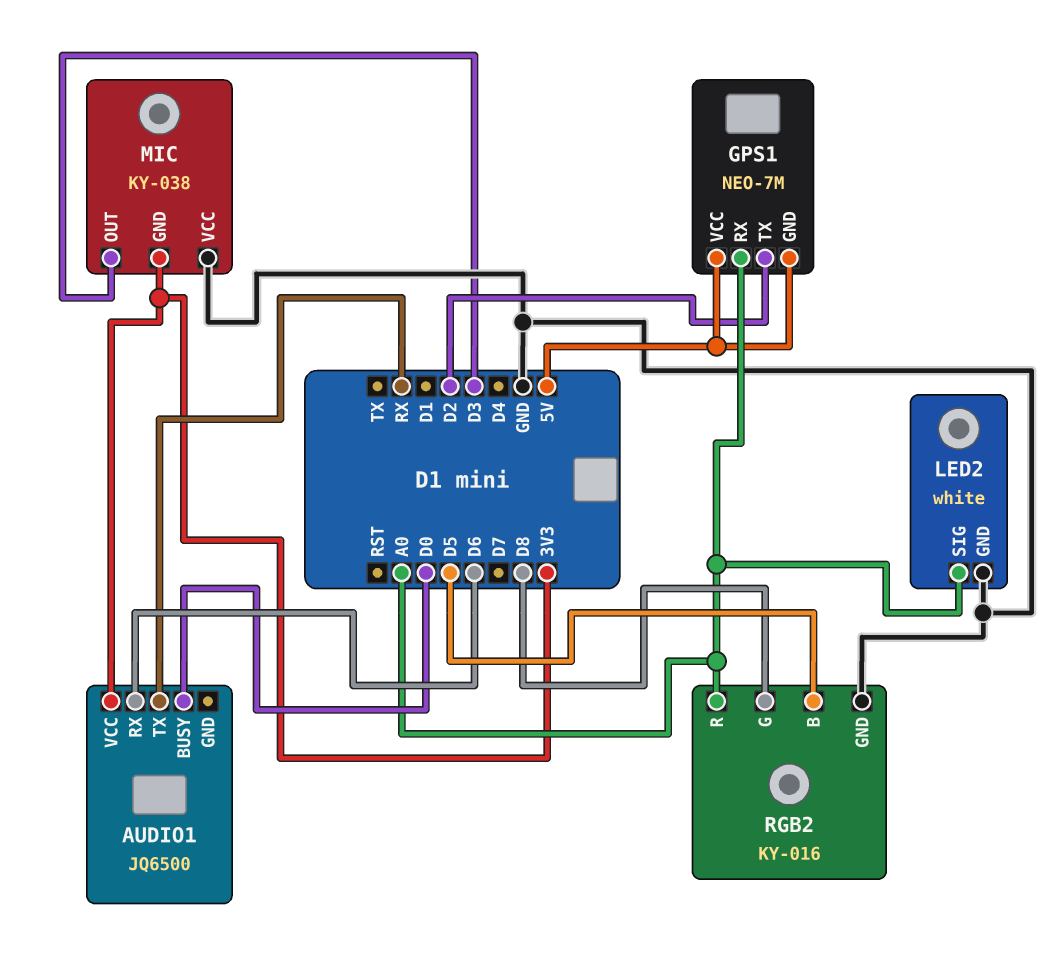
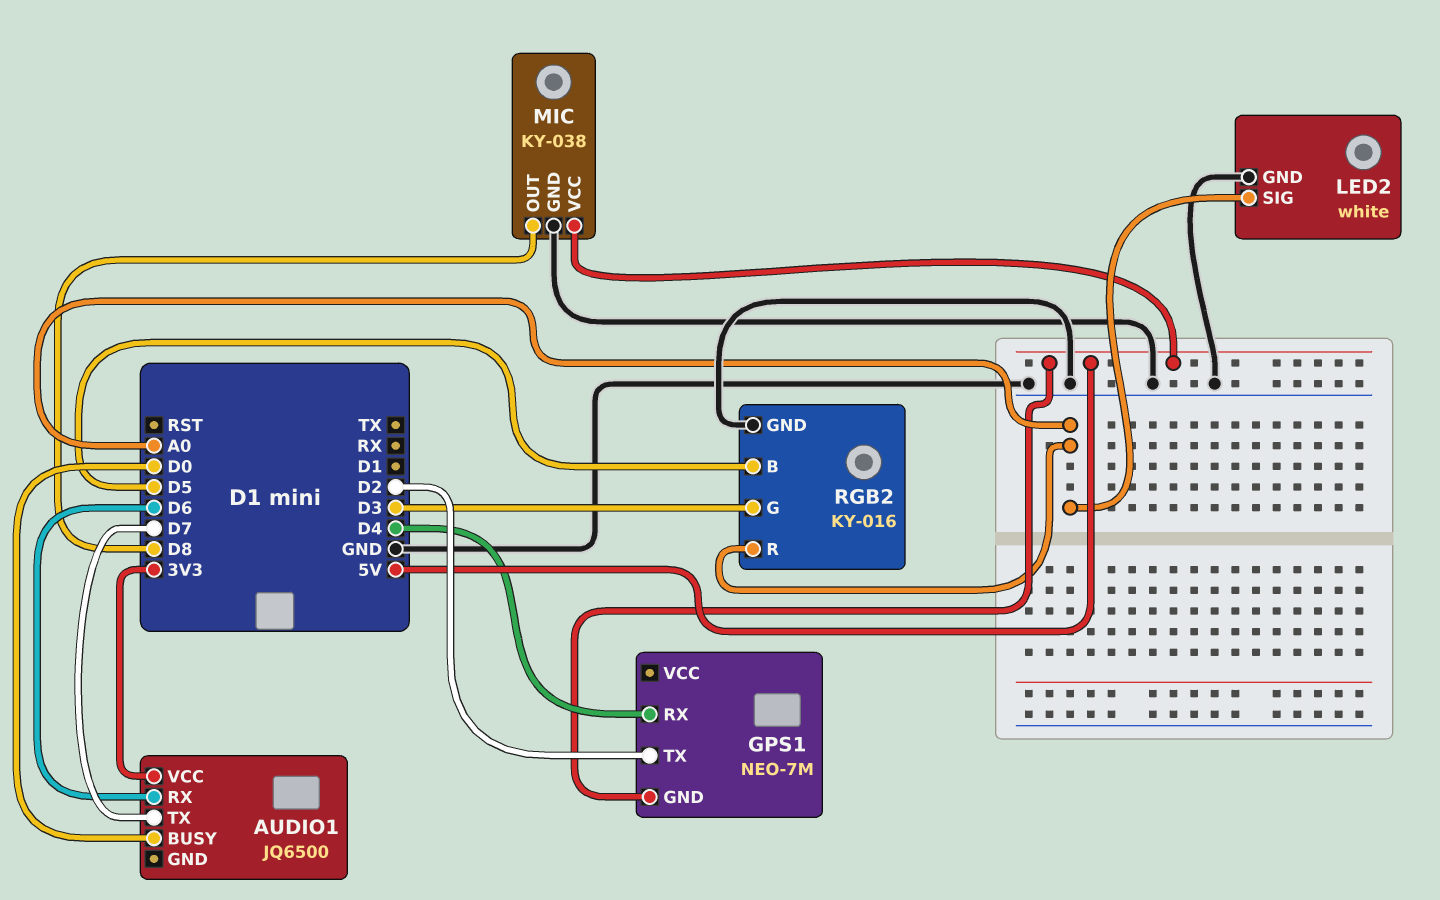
AUDIO1 pin TX: RX -> D7
GPS1 pin RX: A0 -> D4
GPS1 pin VCC: 5V -> none
MIC pin GND: 3V3 -> GND
MIC pin OUT: D3 -> D8
MIC pin VCC: GND -> 5V
RGB2 pin G: D8 -> D3

